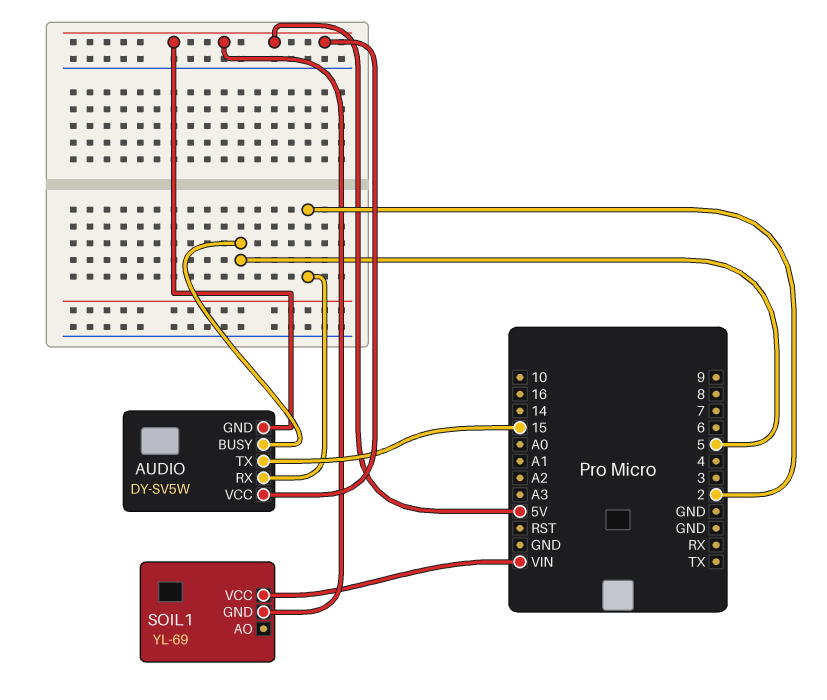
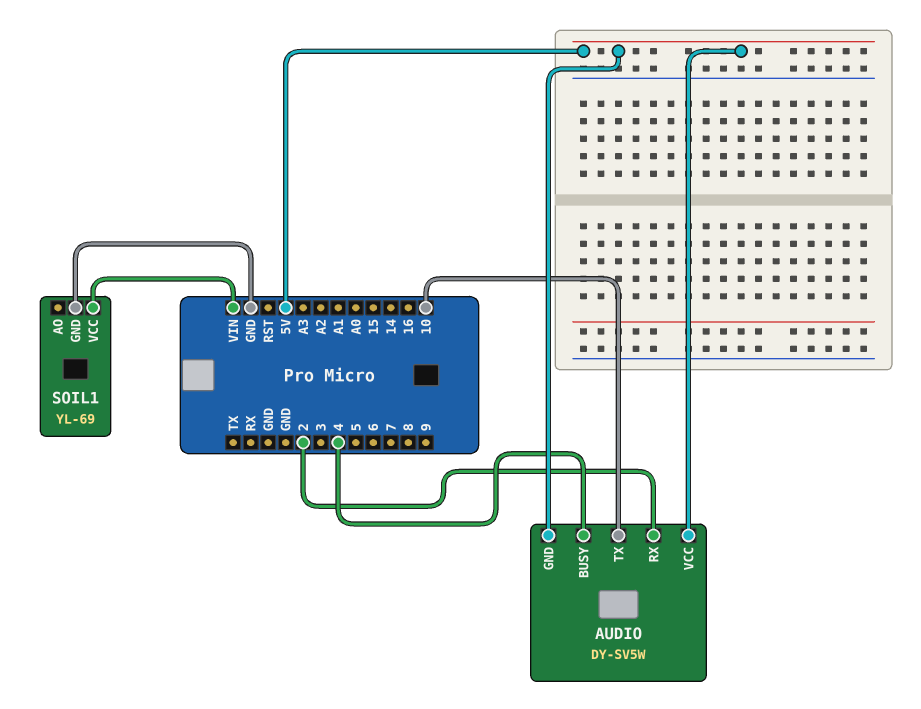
AUDIO pin BUSY: 5 -> 4
AUDIO pin TX: 15 -> 10
SOIL1 pin GND: 5V -> GND

